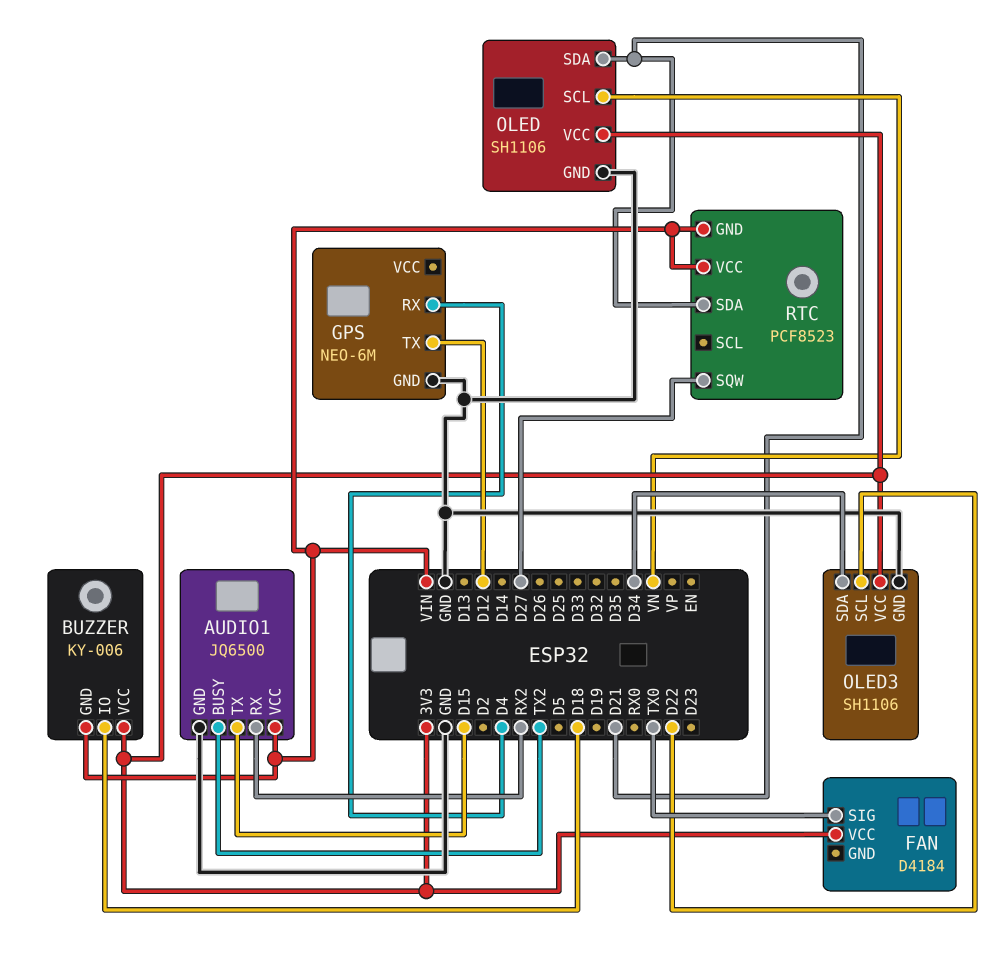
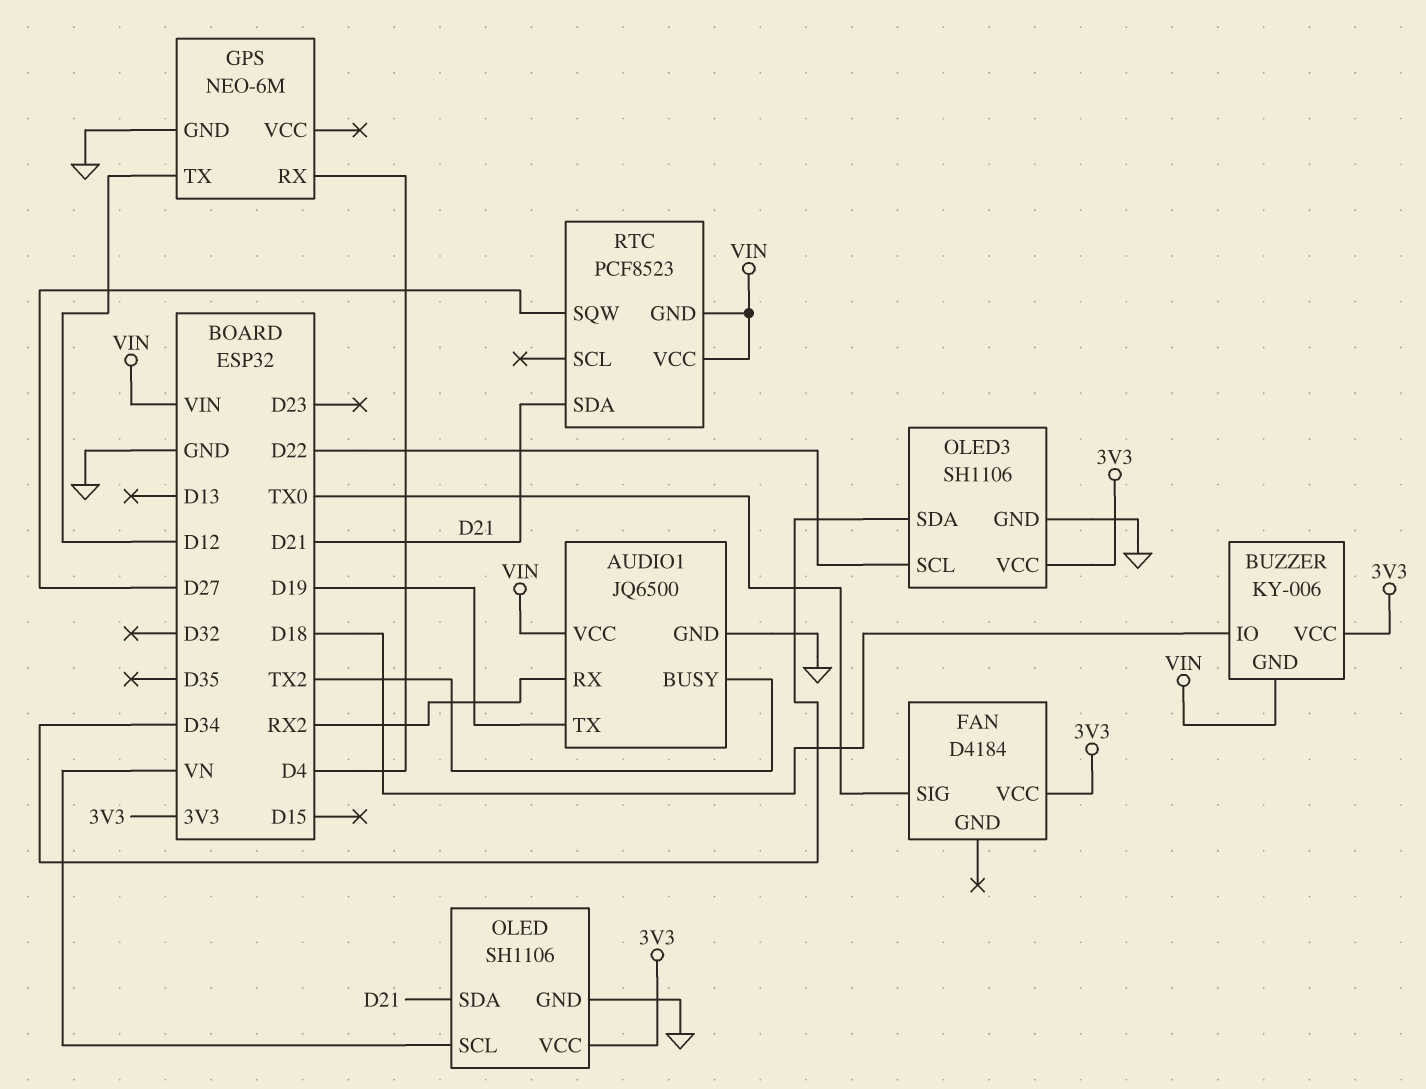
AUDIO1 pin TX: D15 -> D19

